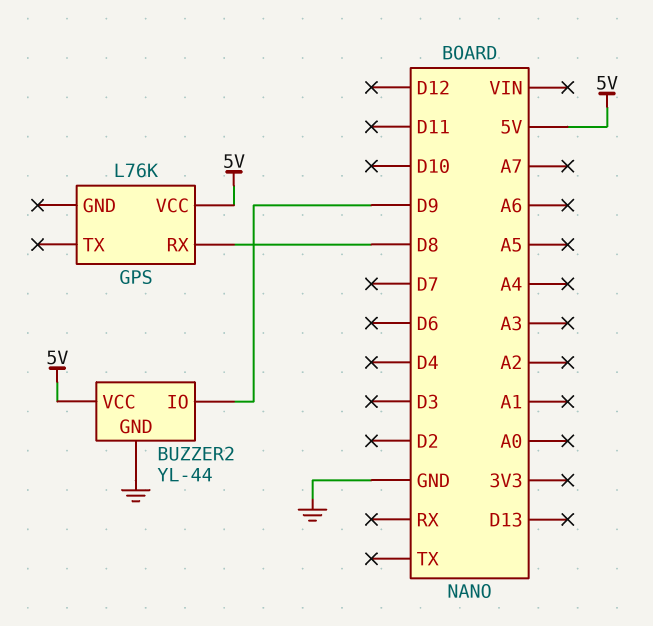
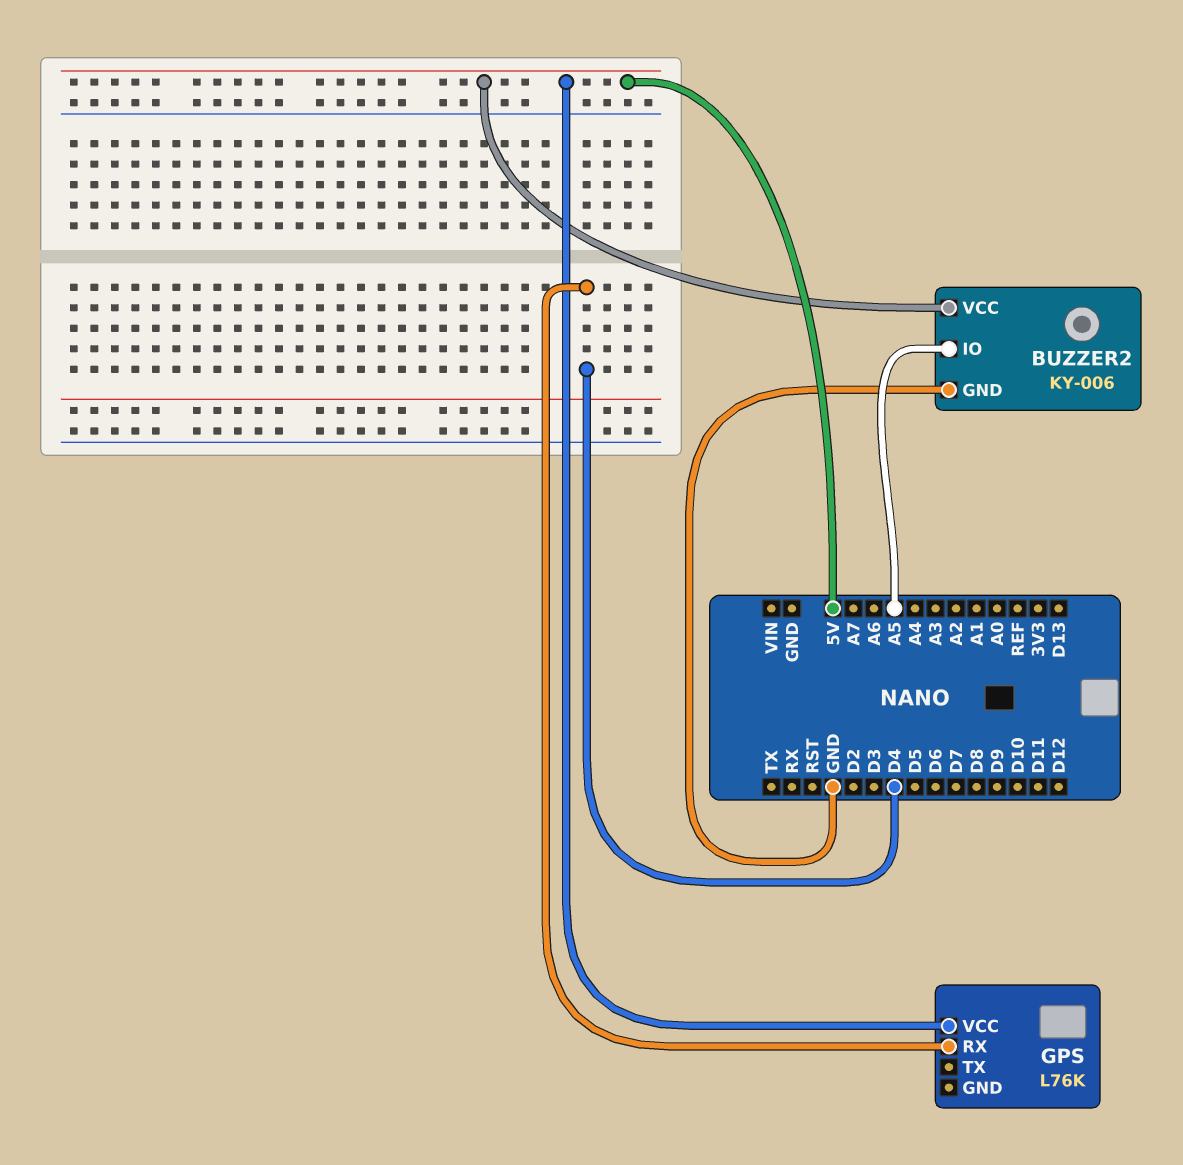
BUZZER2: YL-44 -> KY-006
BUZZER2 pin IO: D9 -> A5
GPS pin RX: D8 -> D4

